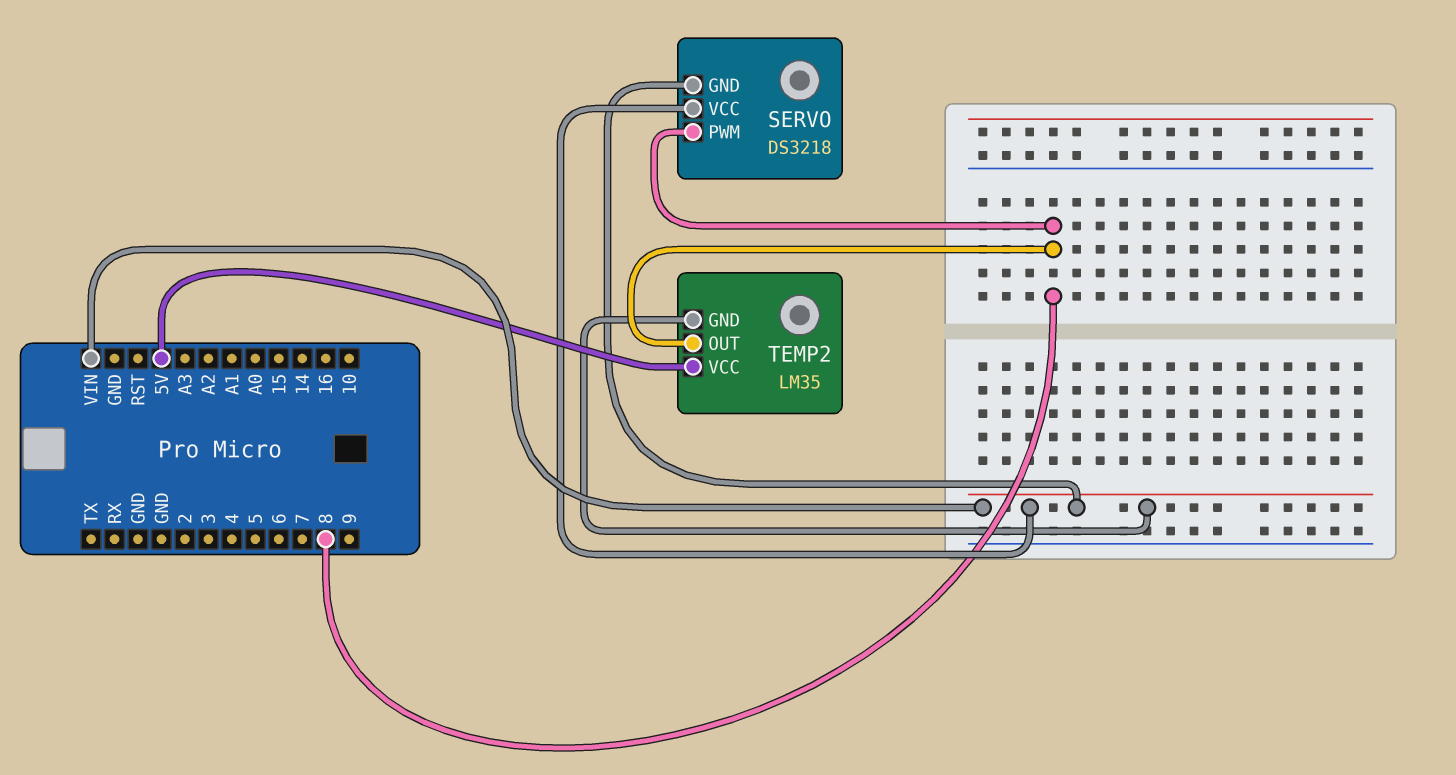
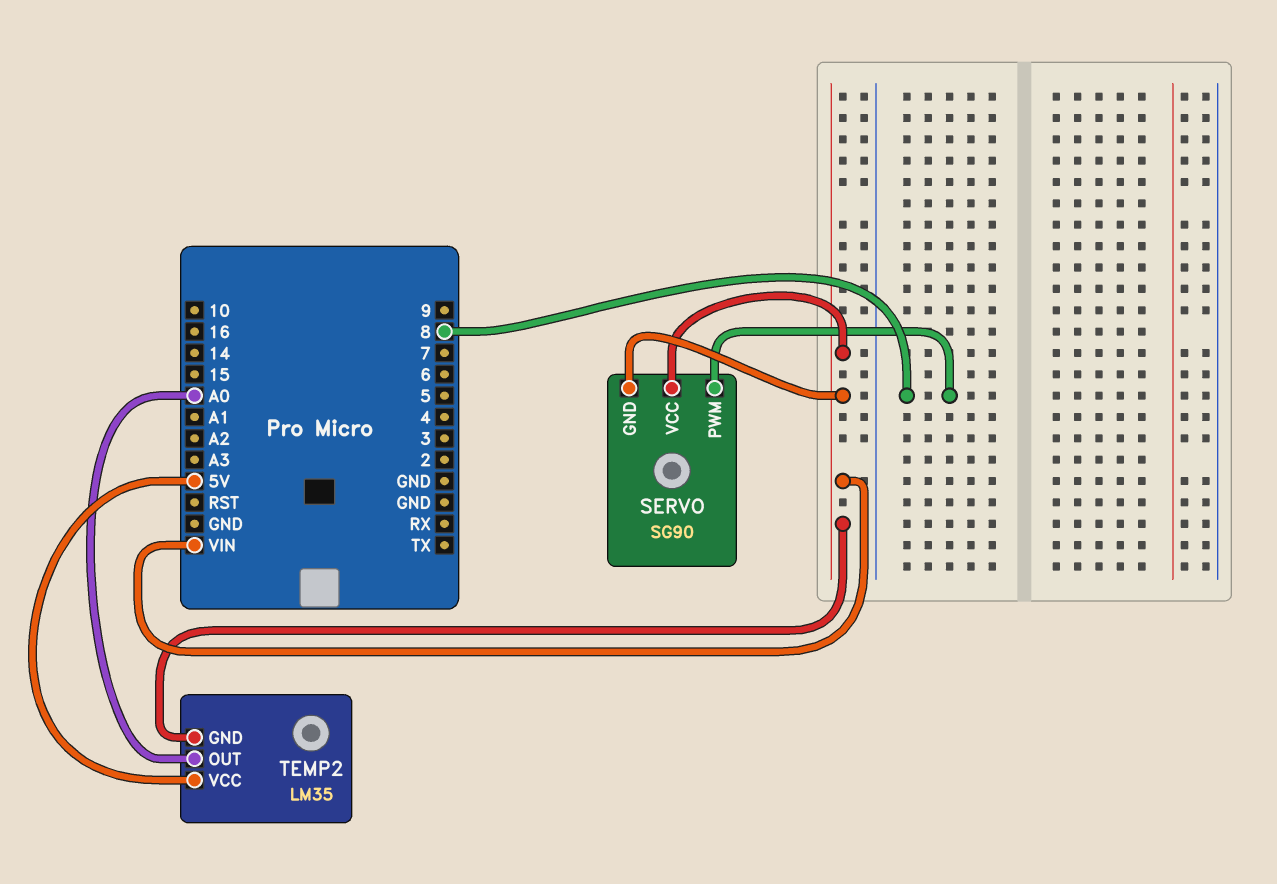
SERVO: DS3218 -> SG90
TEMP2 pin OUT: 8 -> A0

